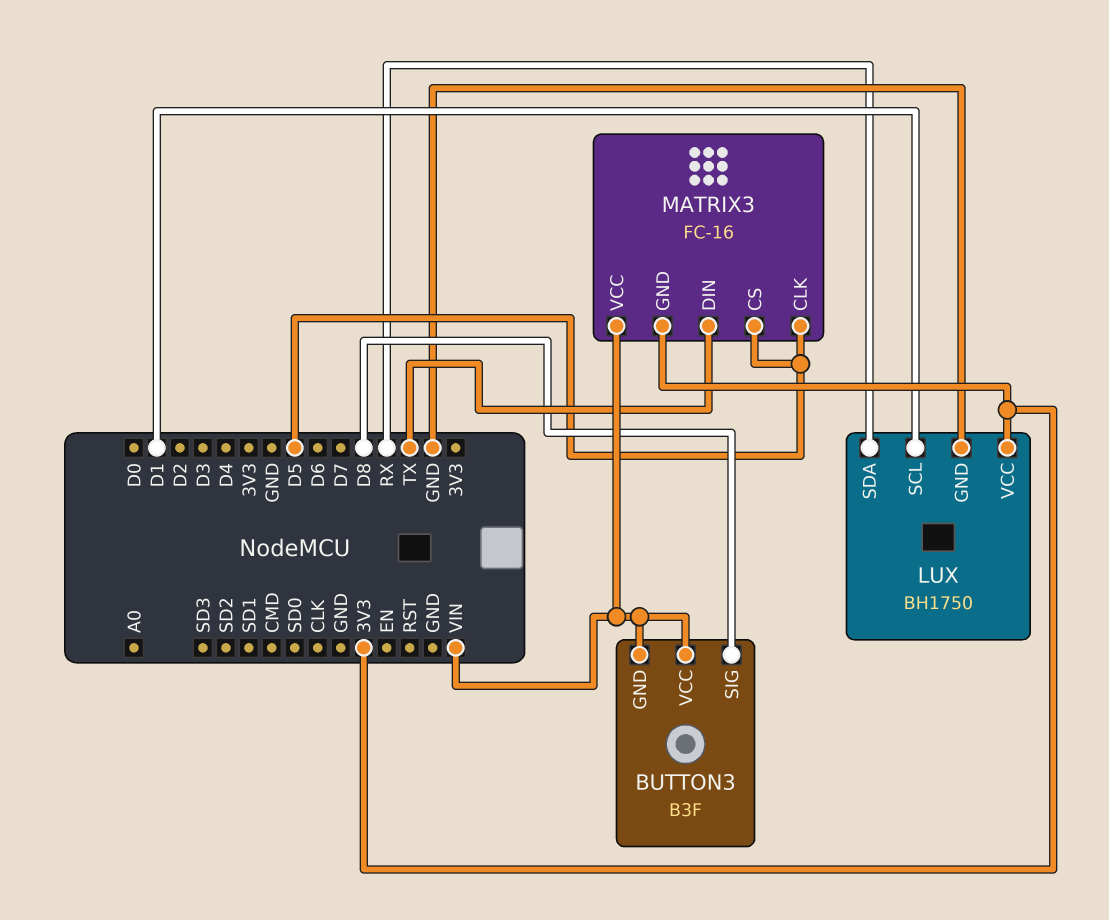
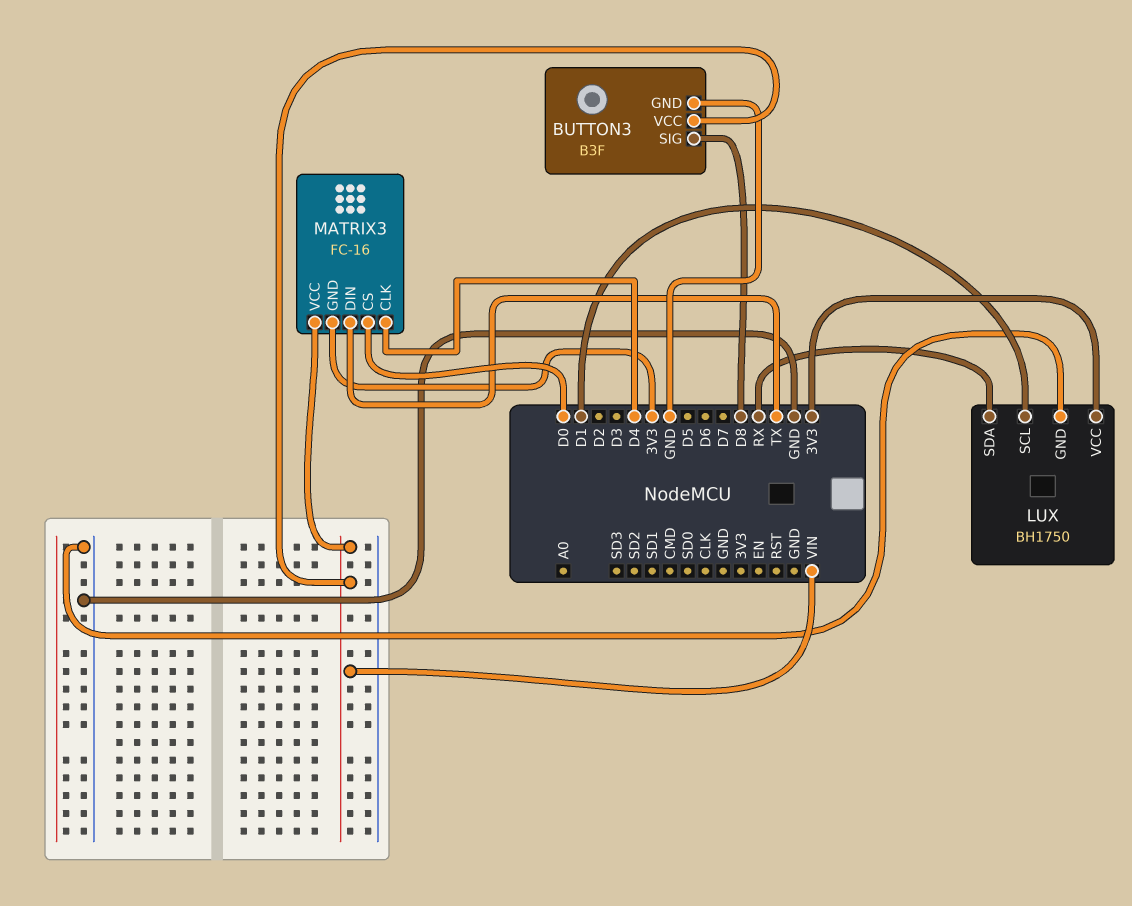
BUTTON3 pin GND: VIN -> GND
MATRIX3 pin CLK: D5 -> D4
MATRIX3 pin CS: D5 -> D0

